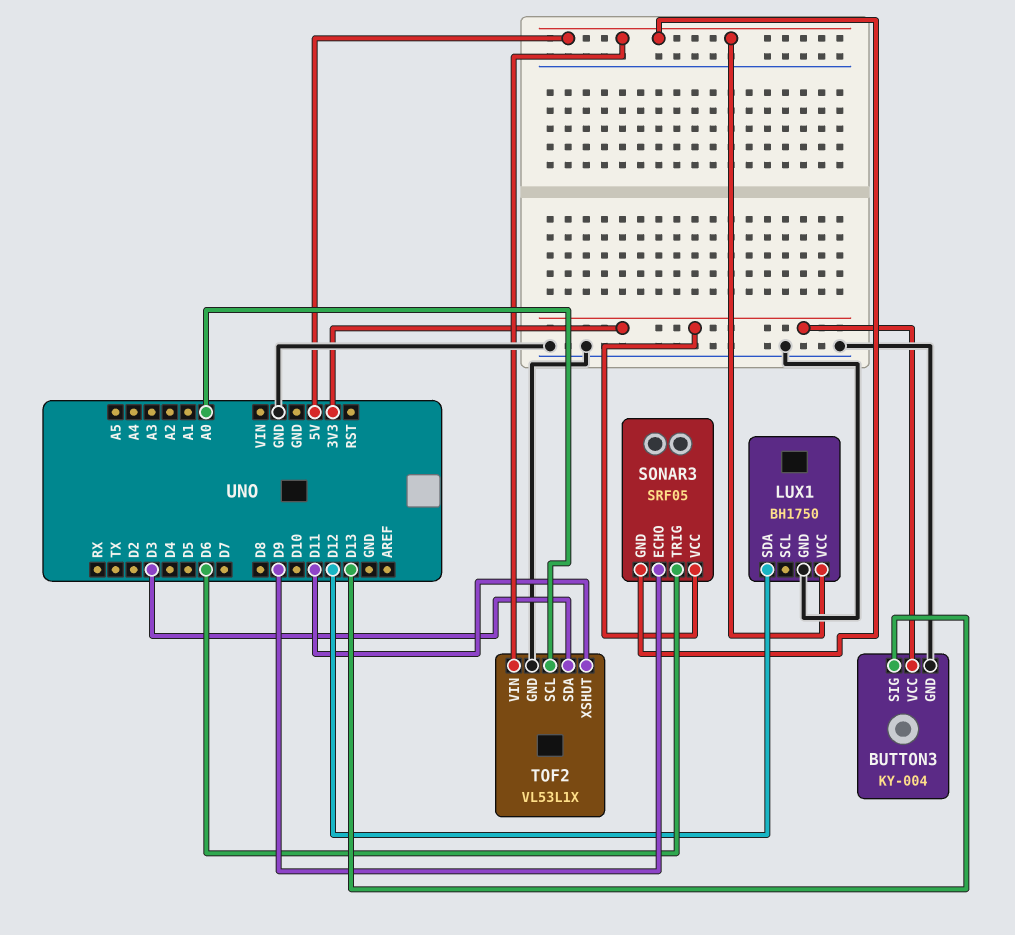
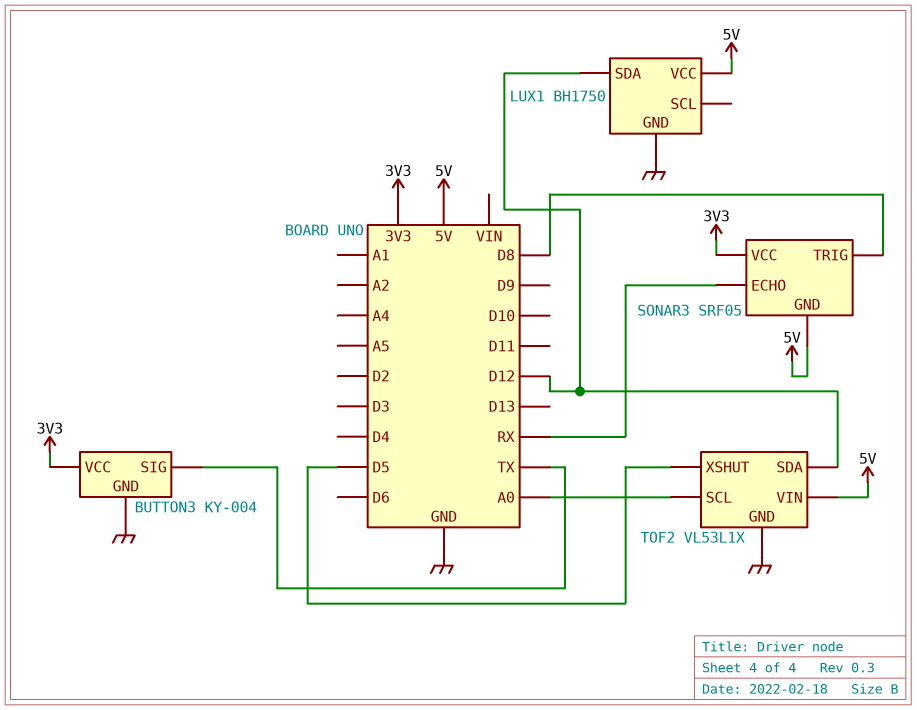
BUTTON3 pin SIG: D13 -> TX
SONAR3 pin ECHO: D9 -> RX
SONAR3 pin TRIG: D6 -> D8
TOF2 pin SDA: D3 -> D12
TOF2 pin XSHUT: D11 -> D5

